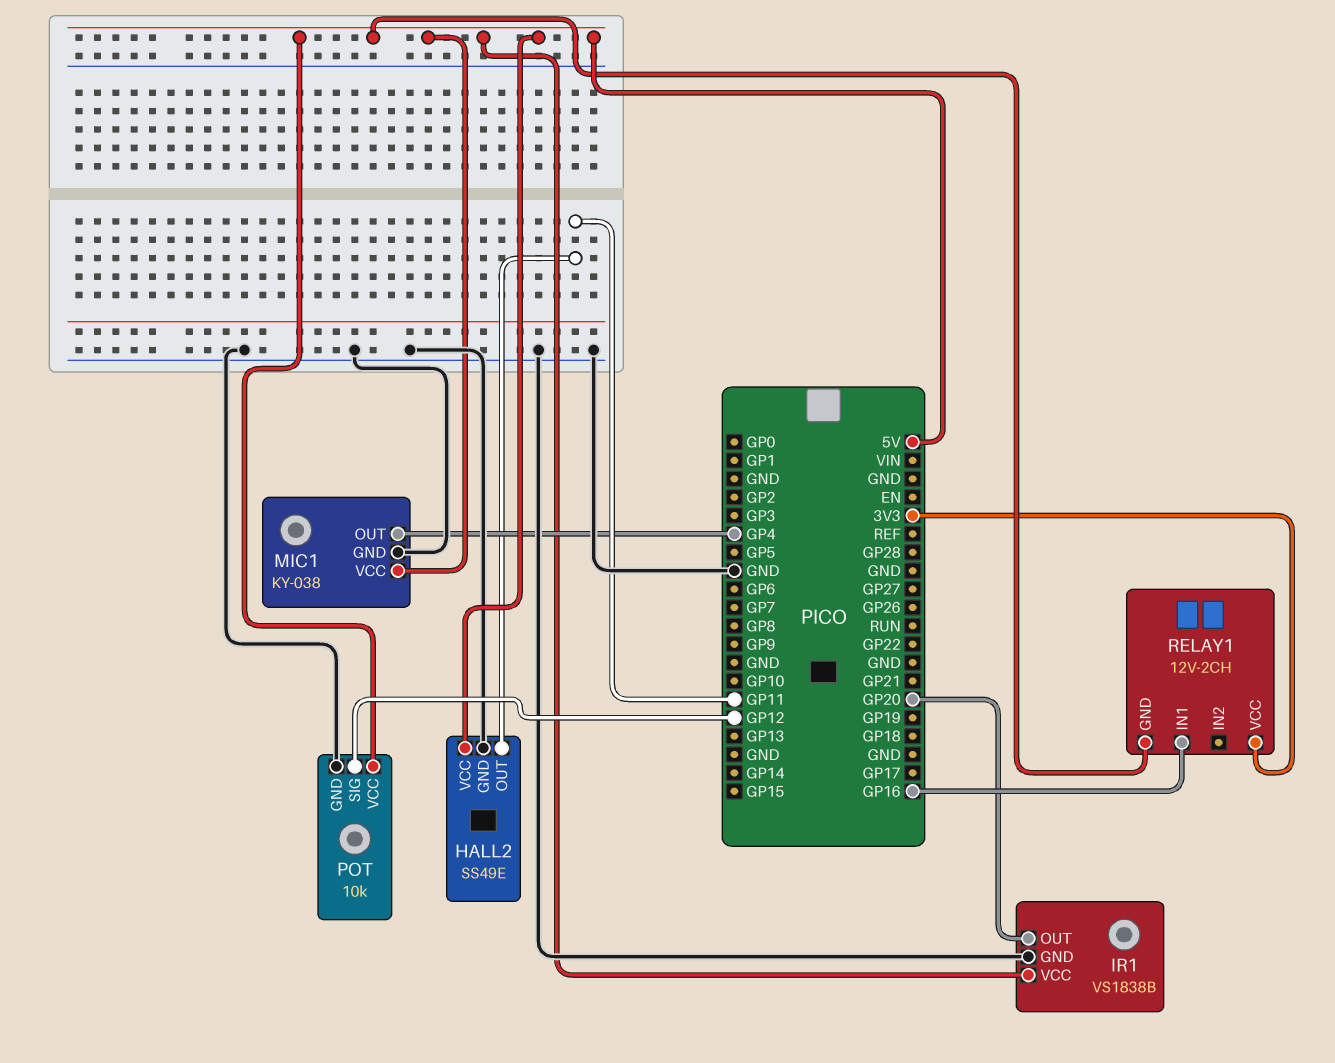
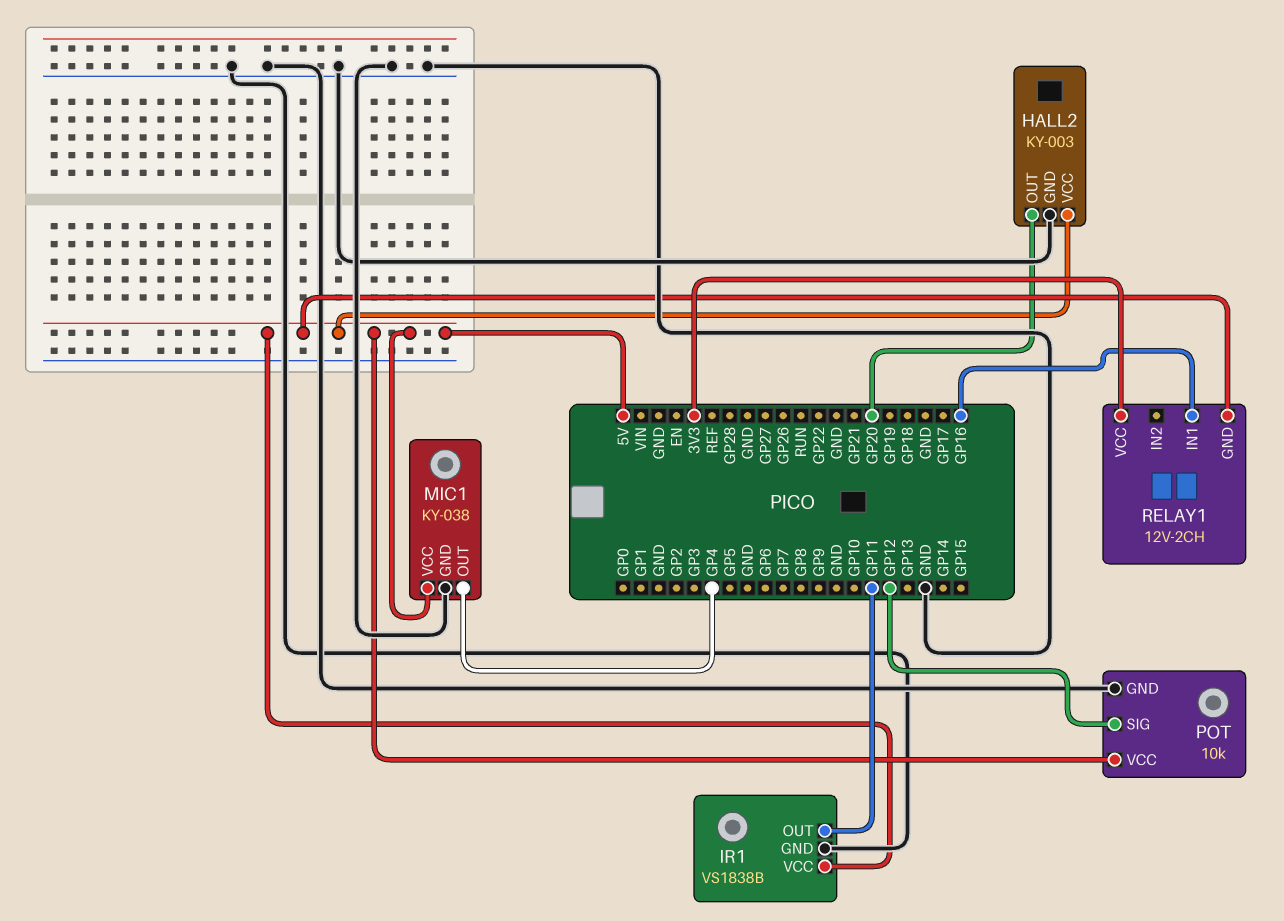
HALL2: SS49E -> KY-003
HALL2 pin OUT: GP11 -> GP20
IR1 pin OUT: GP20 -> GP11

